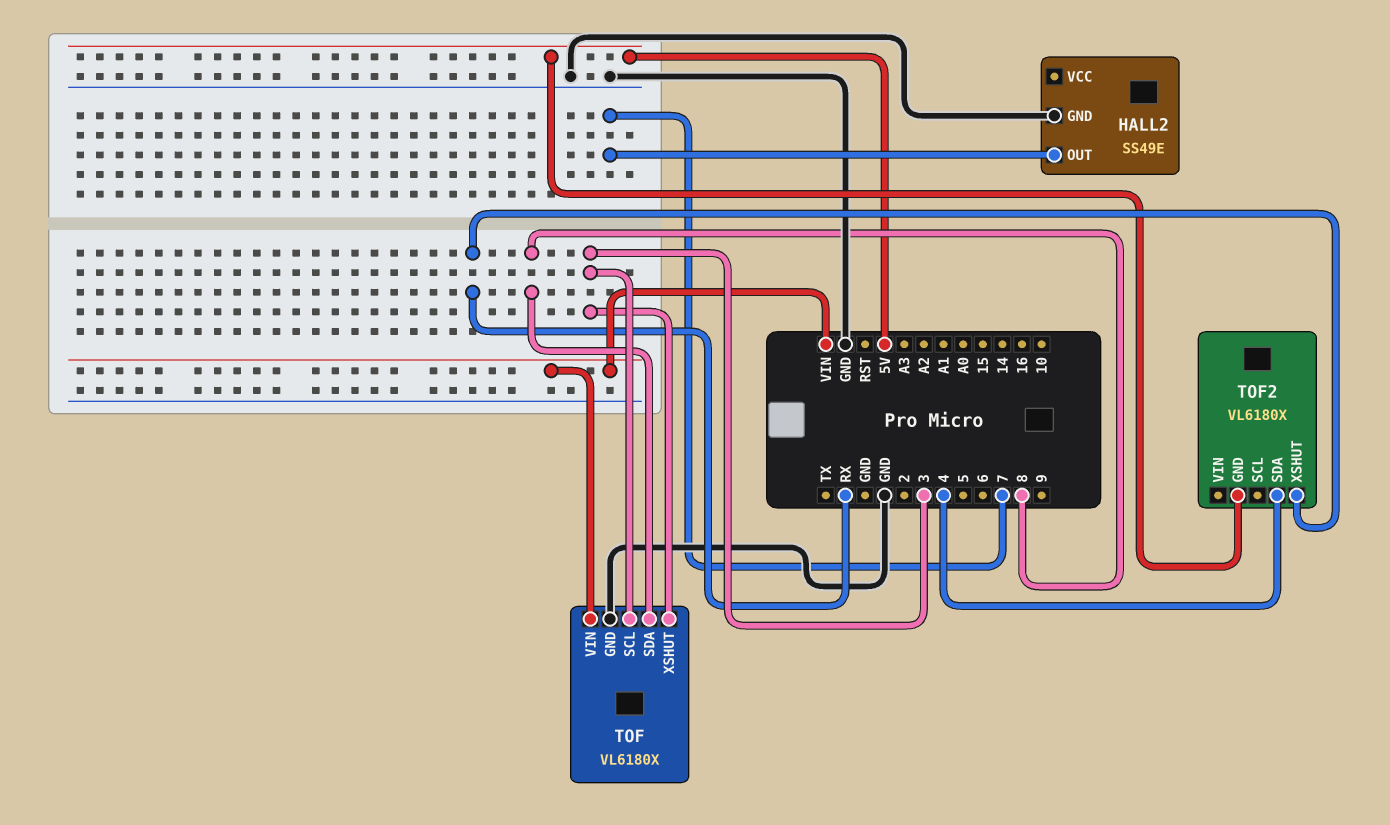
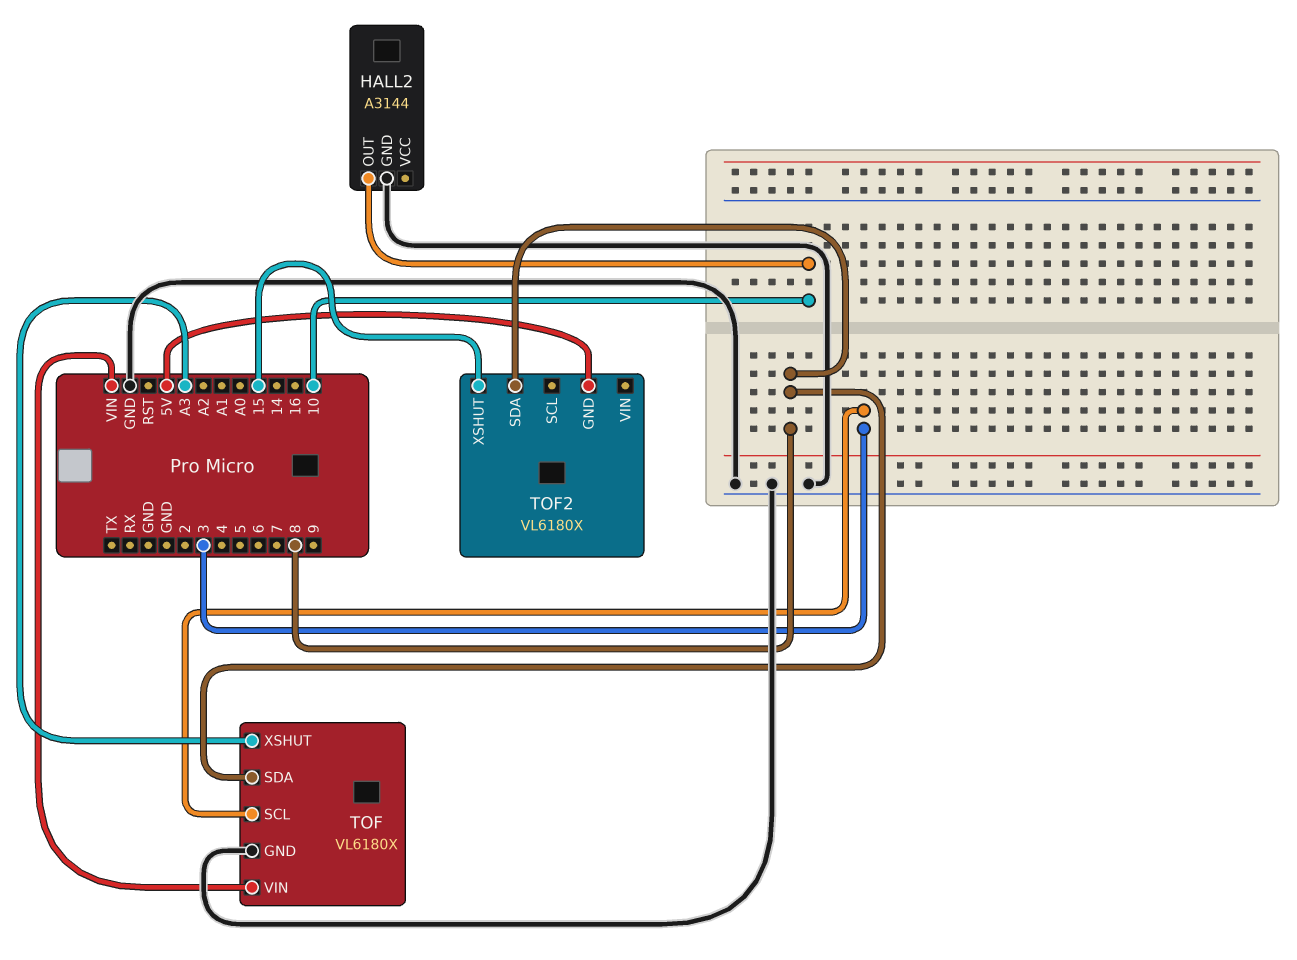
HALL2: SS49E -> A3144
HALL2 pin OUT: 7 -> 10
TOF pin XSHUT: 3 -> A3
TOF2 pin SDA: 4 -> 8
TOF2 pin XSHUT: RX -> 15

